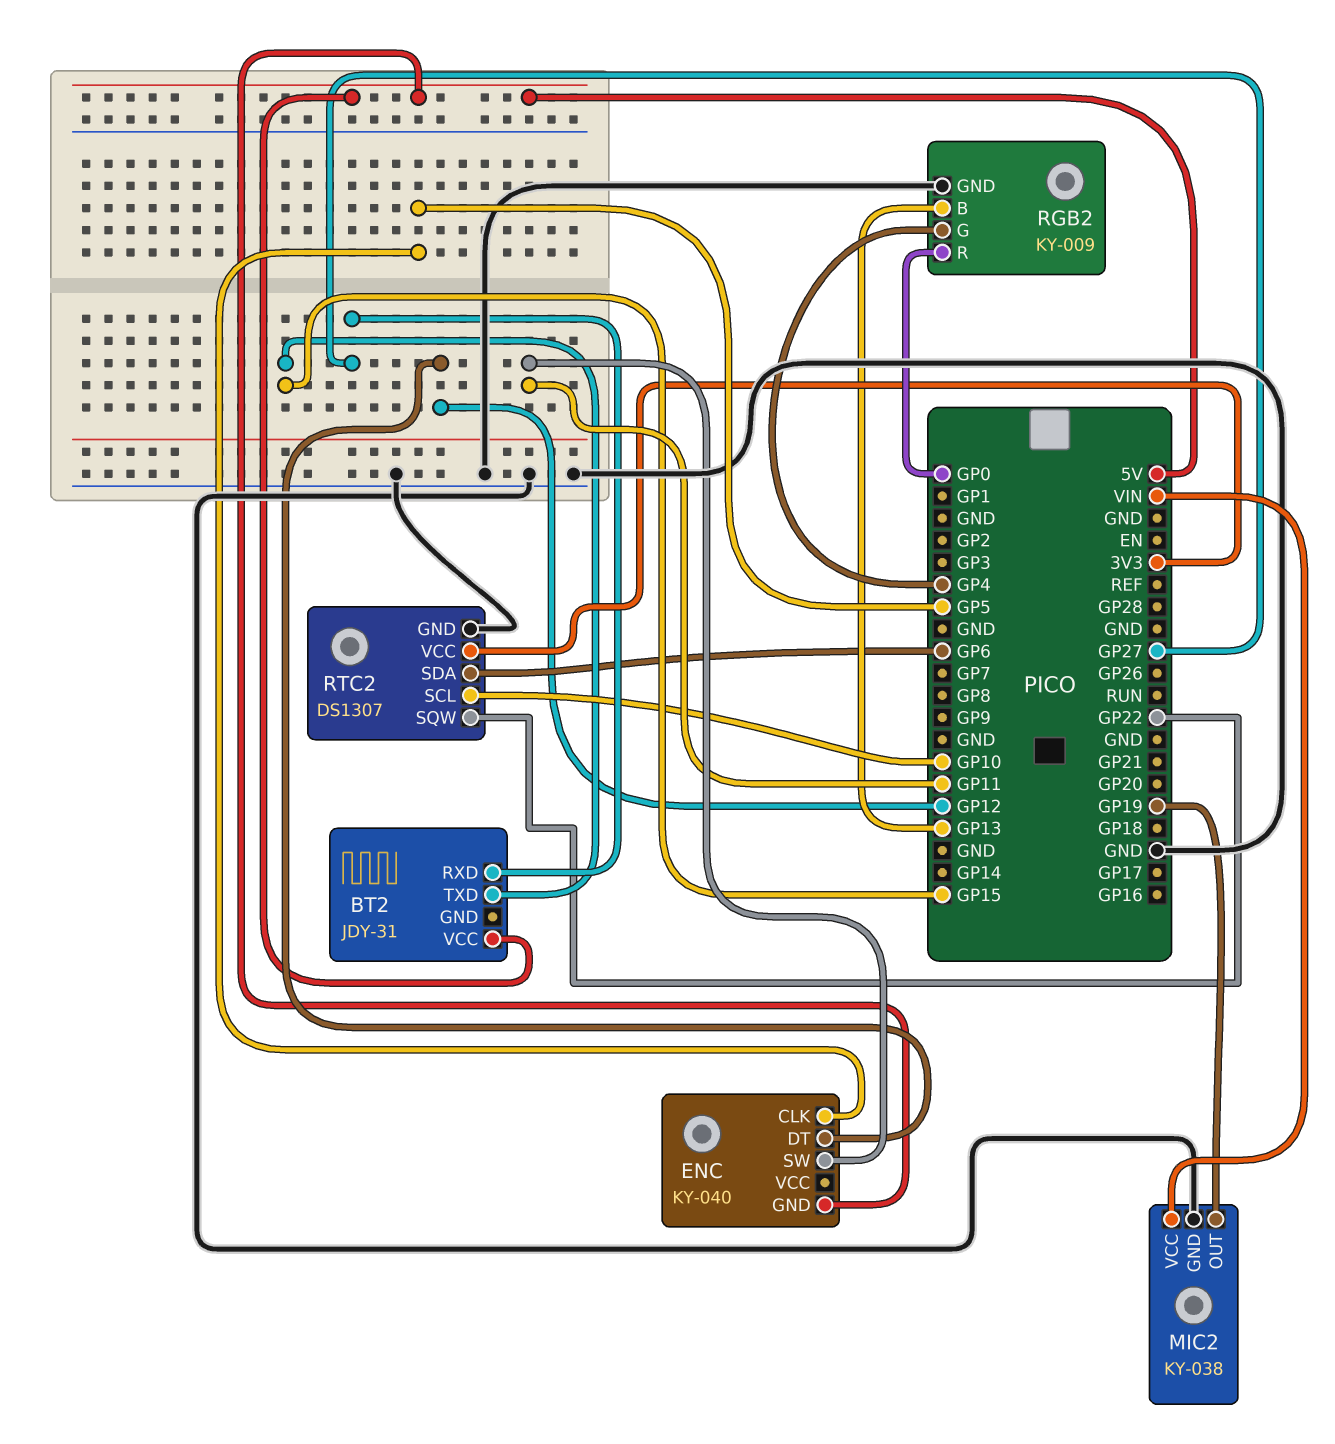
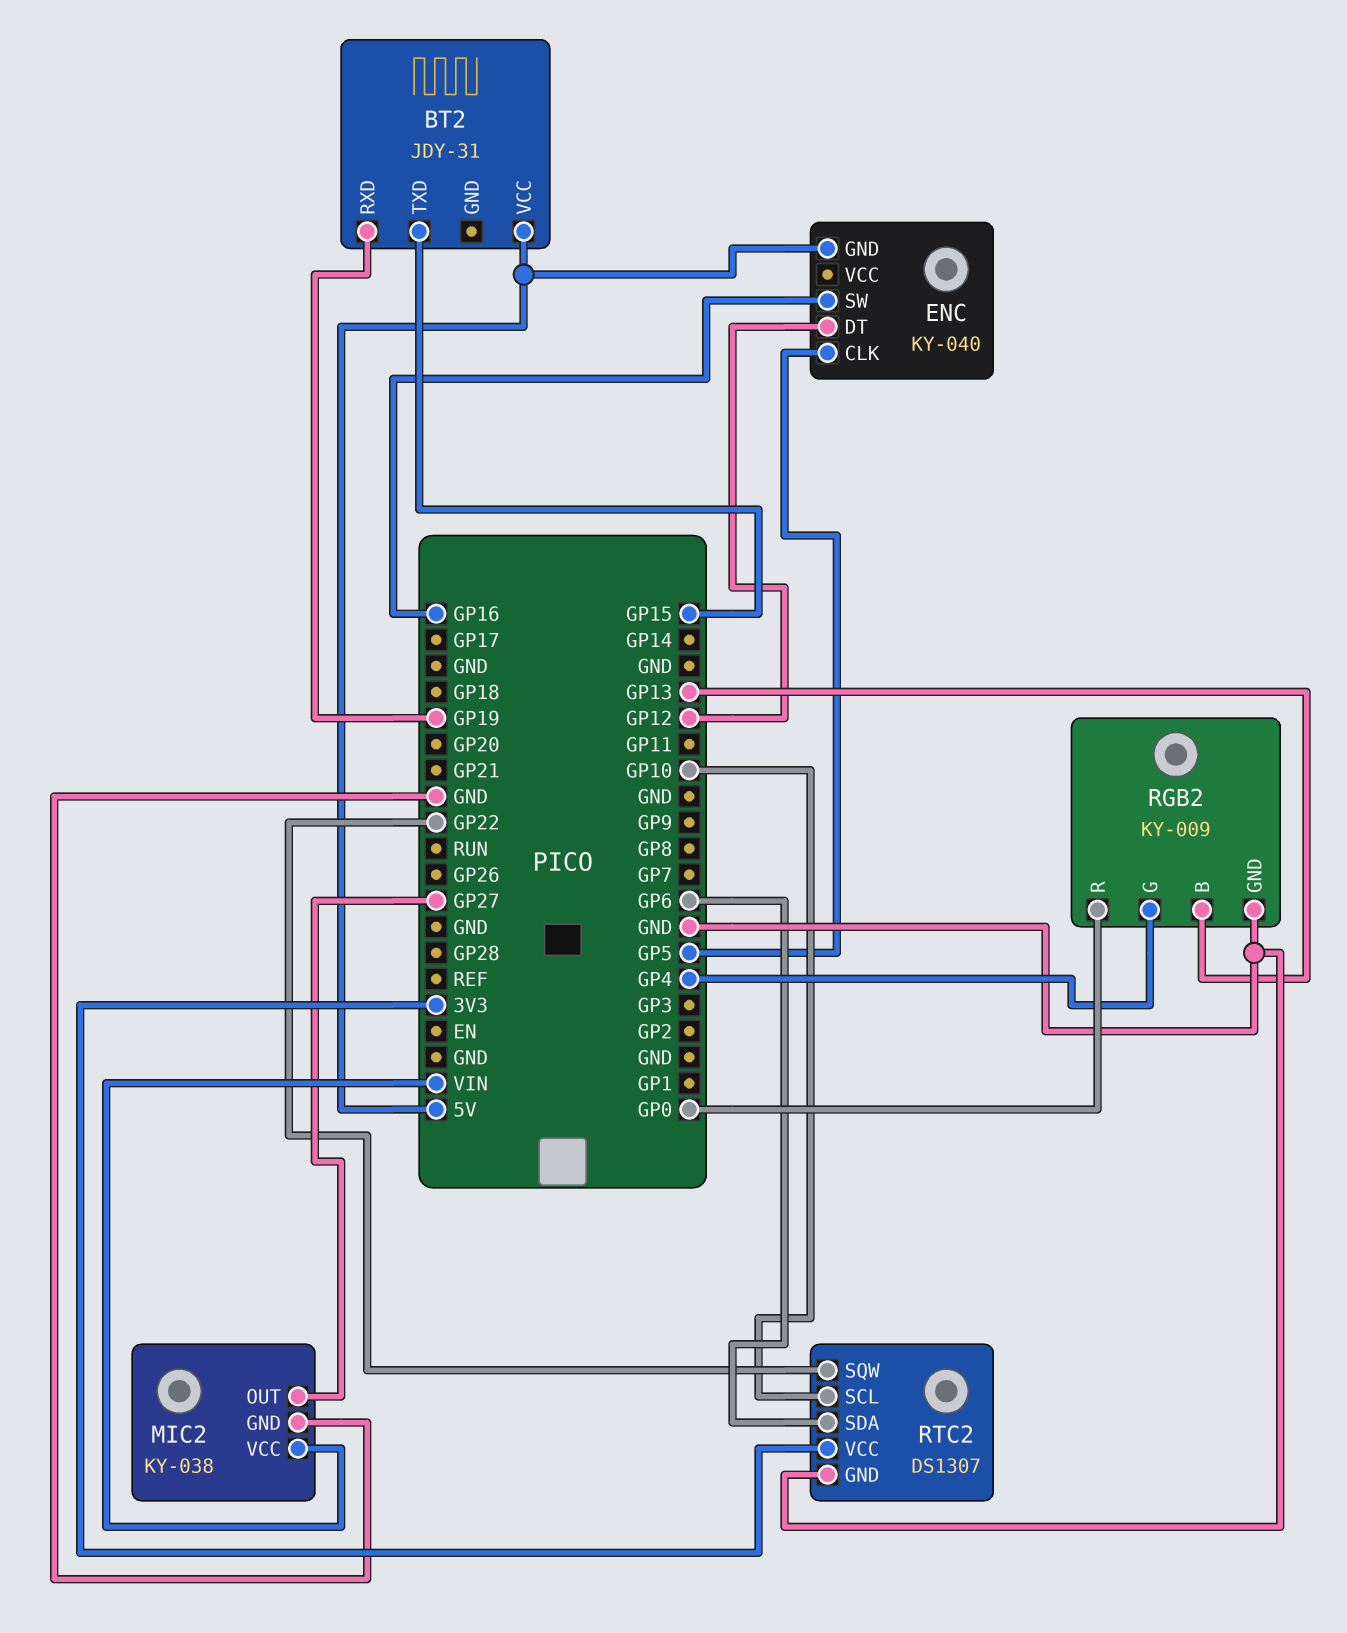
BT2 pin RXD: GP27 -> GP19
ENC pin SW: GP11 -> GP16
MIC2 pin OUT: GP19 -> GP27

